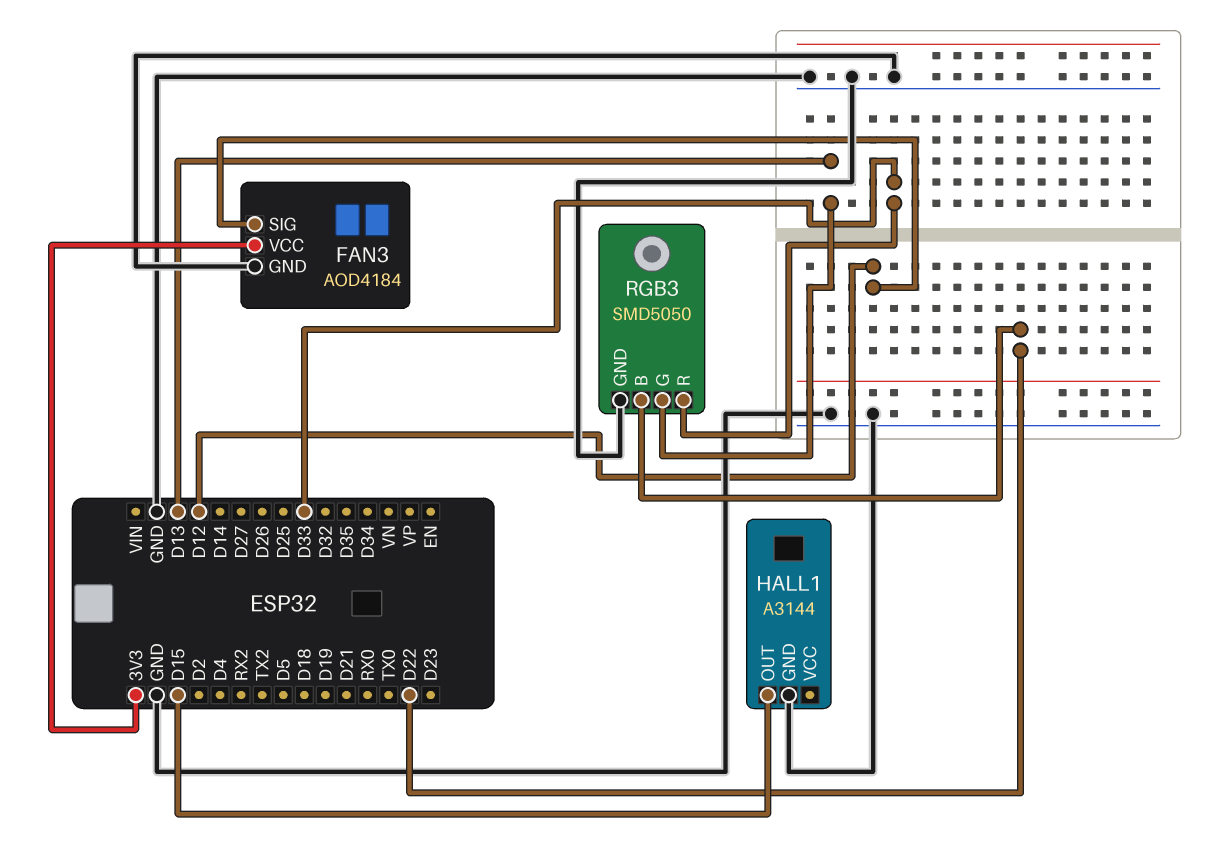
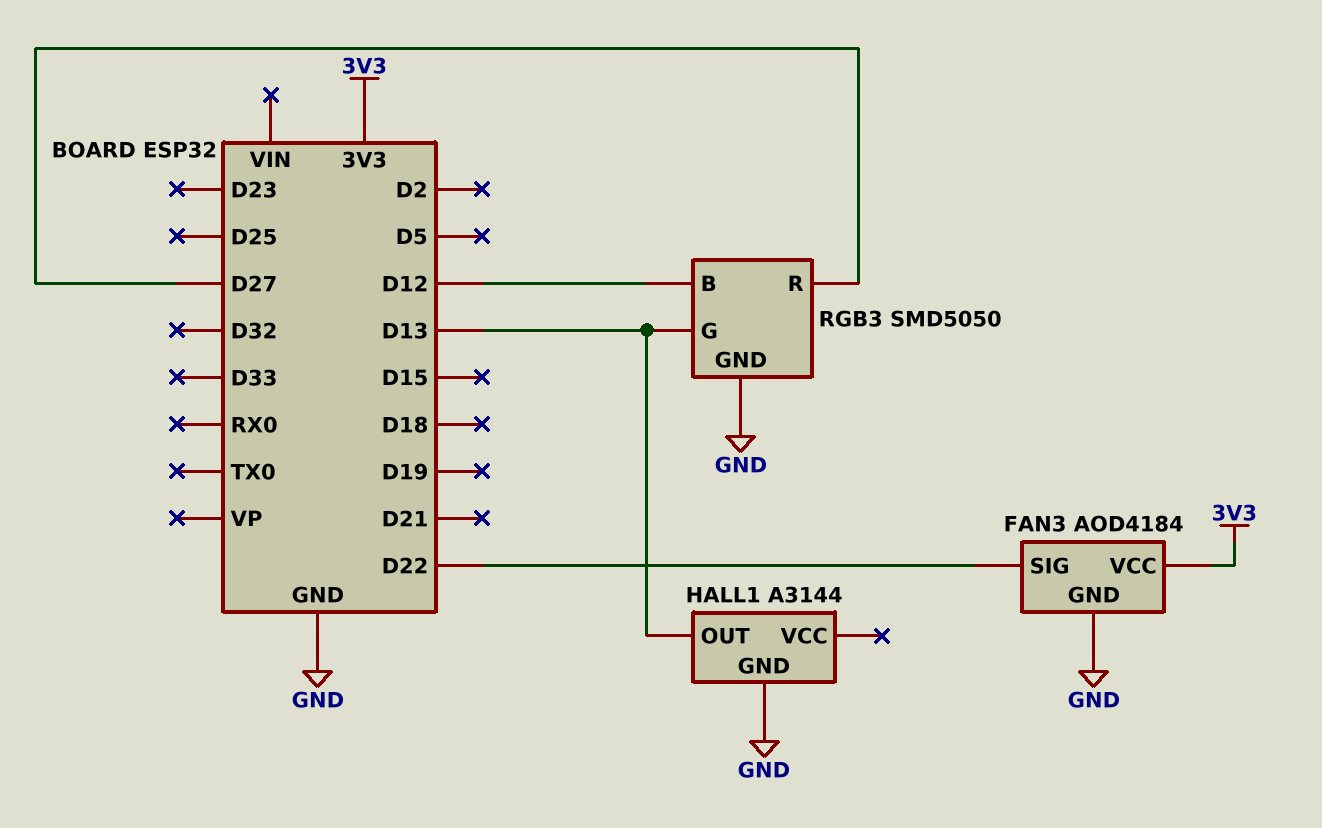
FAN3 pin SIG: D12 -> D22
HALL1 pin OUT: D15 -> D13
RGB3 pin B: D22 -> D12
RGB3 pin R: D33 -> D27

